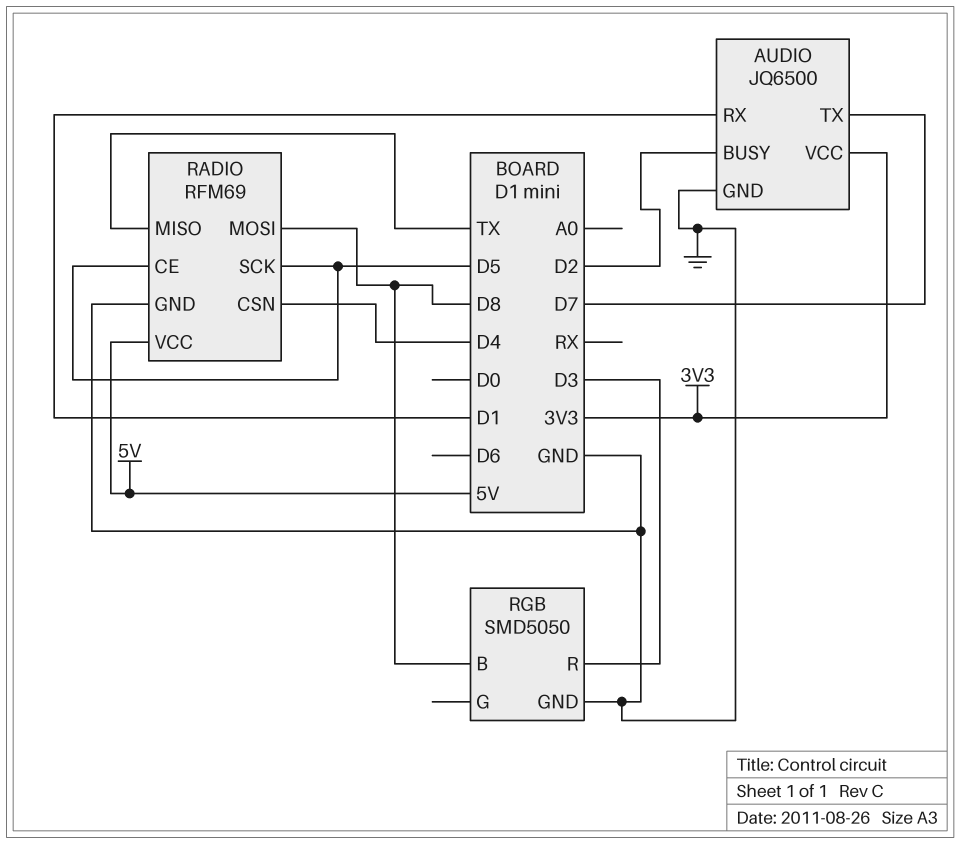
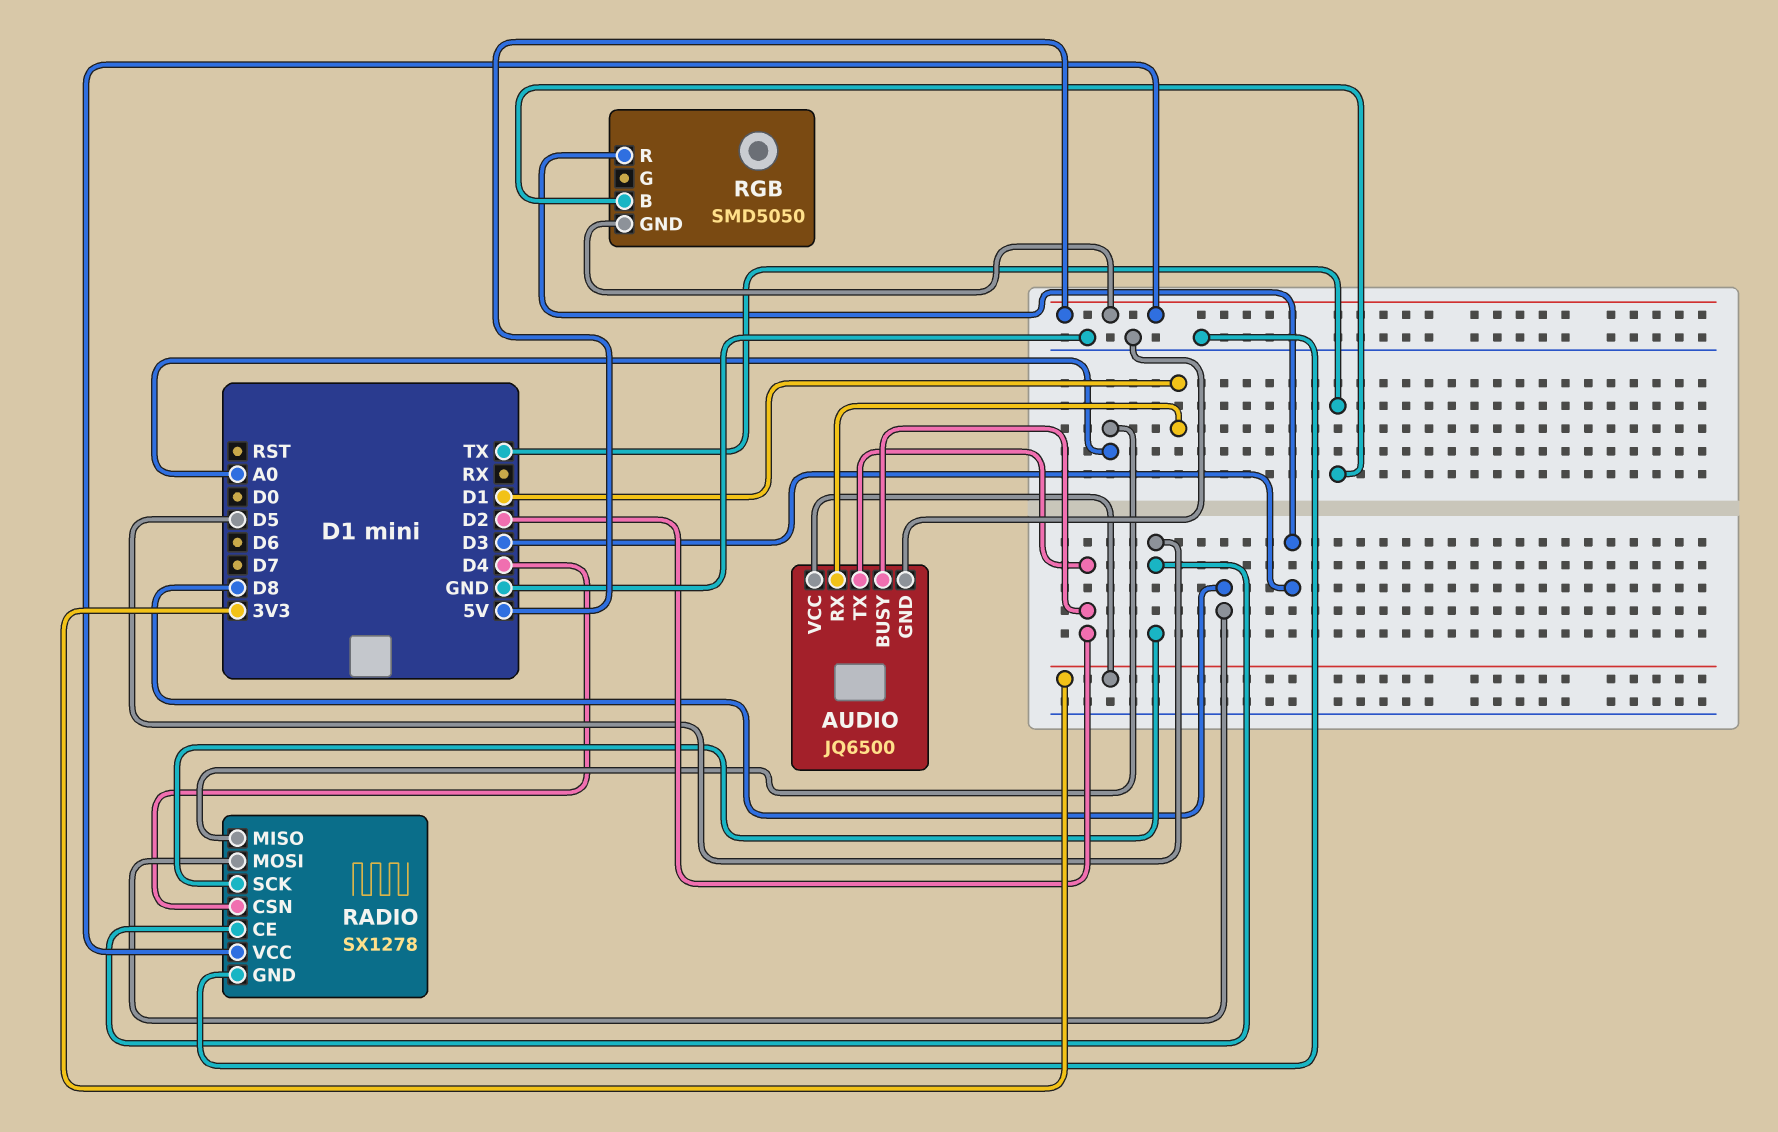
AUDIO pin TX: D7 -> D2
RADIO: RFM69 -> SX1278
RADIO pin MISO: TX -> A0
RGB pin B: D8 -> TX
RGB pin GND: GND -> 5V

